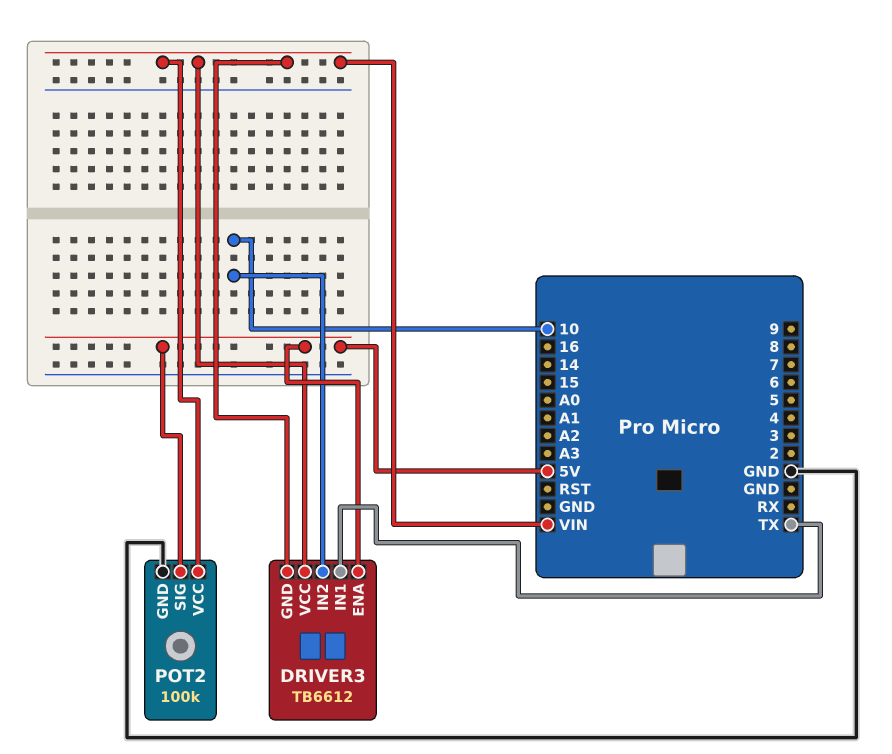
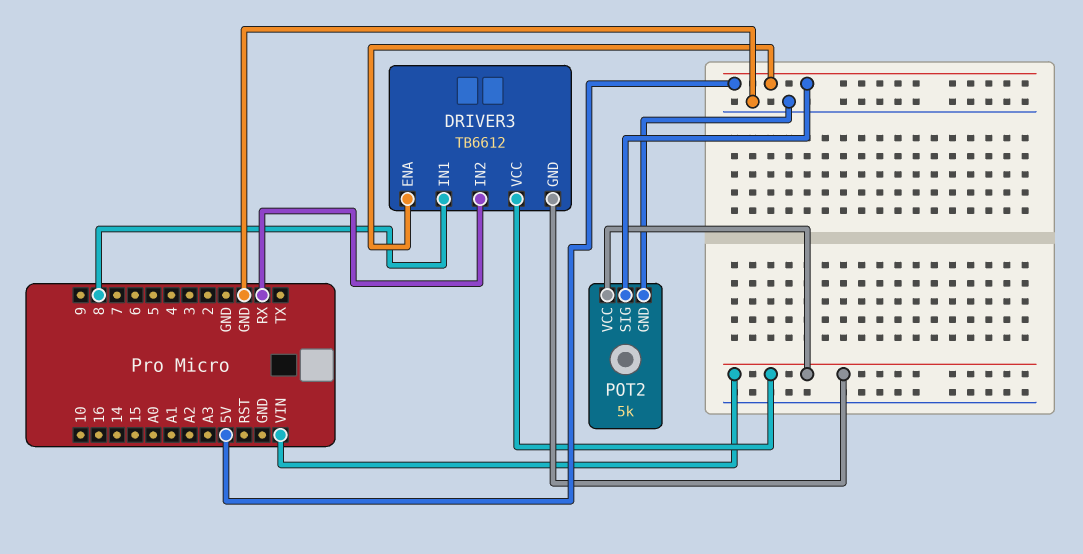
DRIVER3 pin IN1: TX -> 8
DRIVER3 pin IN2: 10 -> RX
POT2: 100k -> 5k

